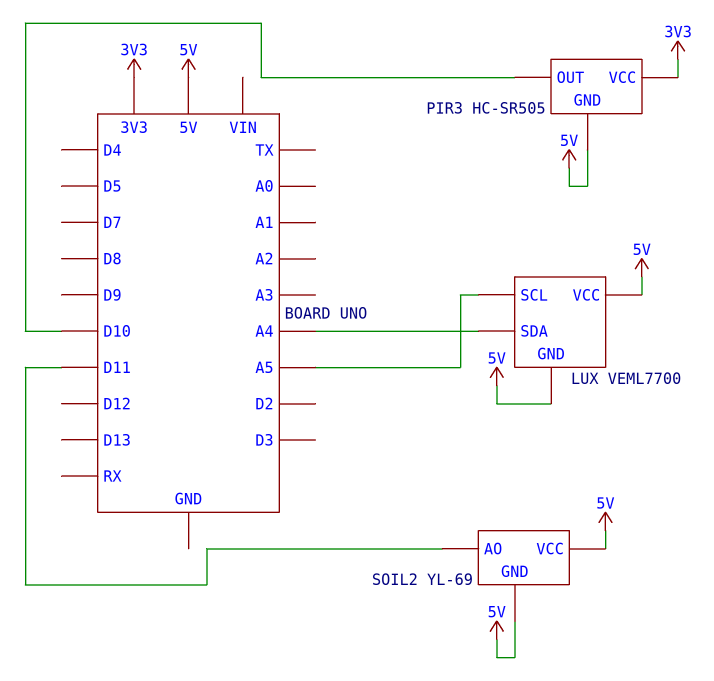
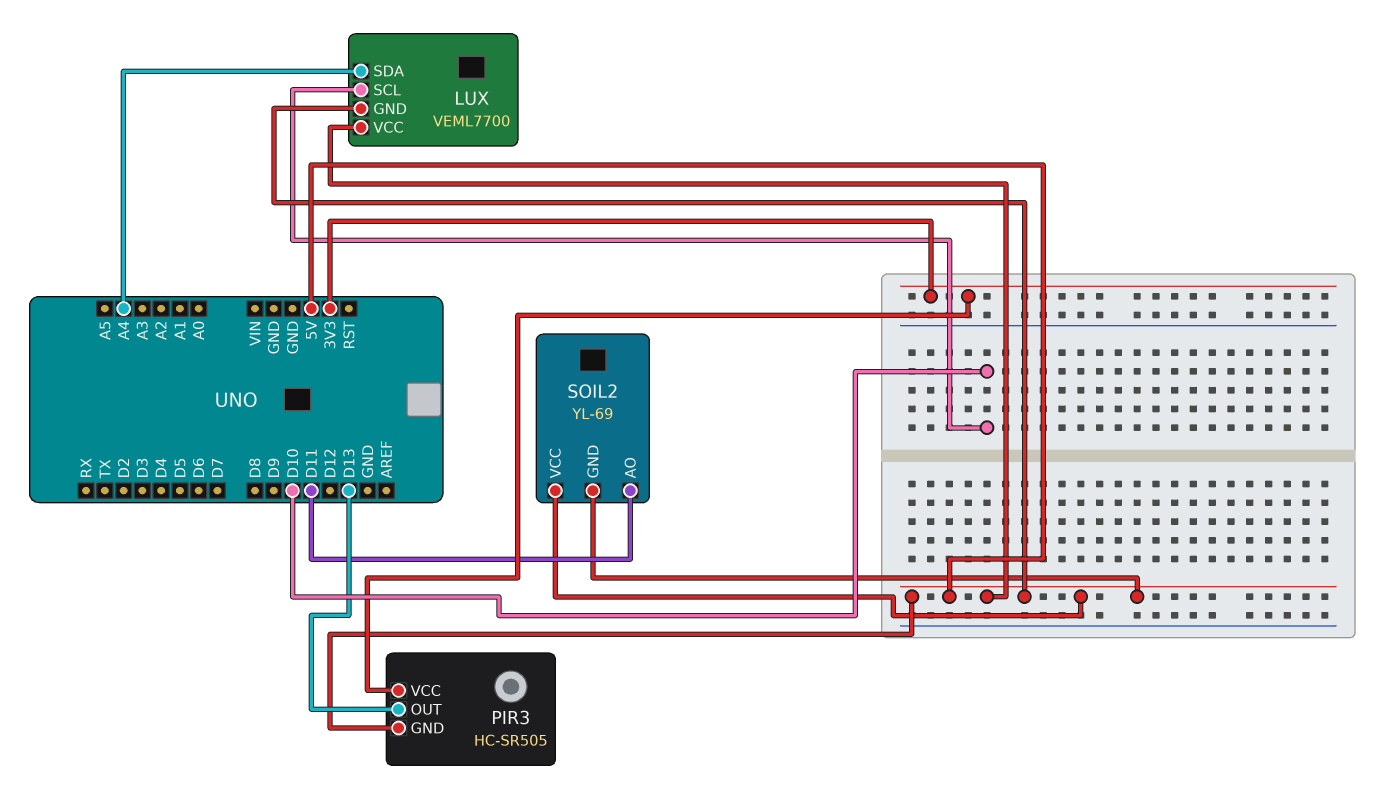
LUX pin SCL: A5 -> D10
PIR3 pin OUT: D10 -> D13

